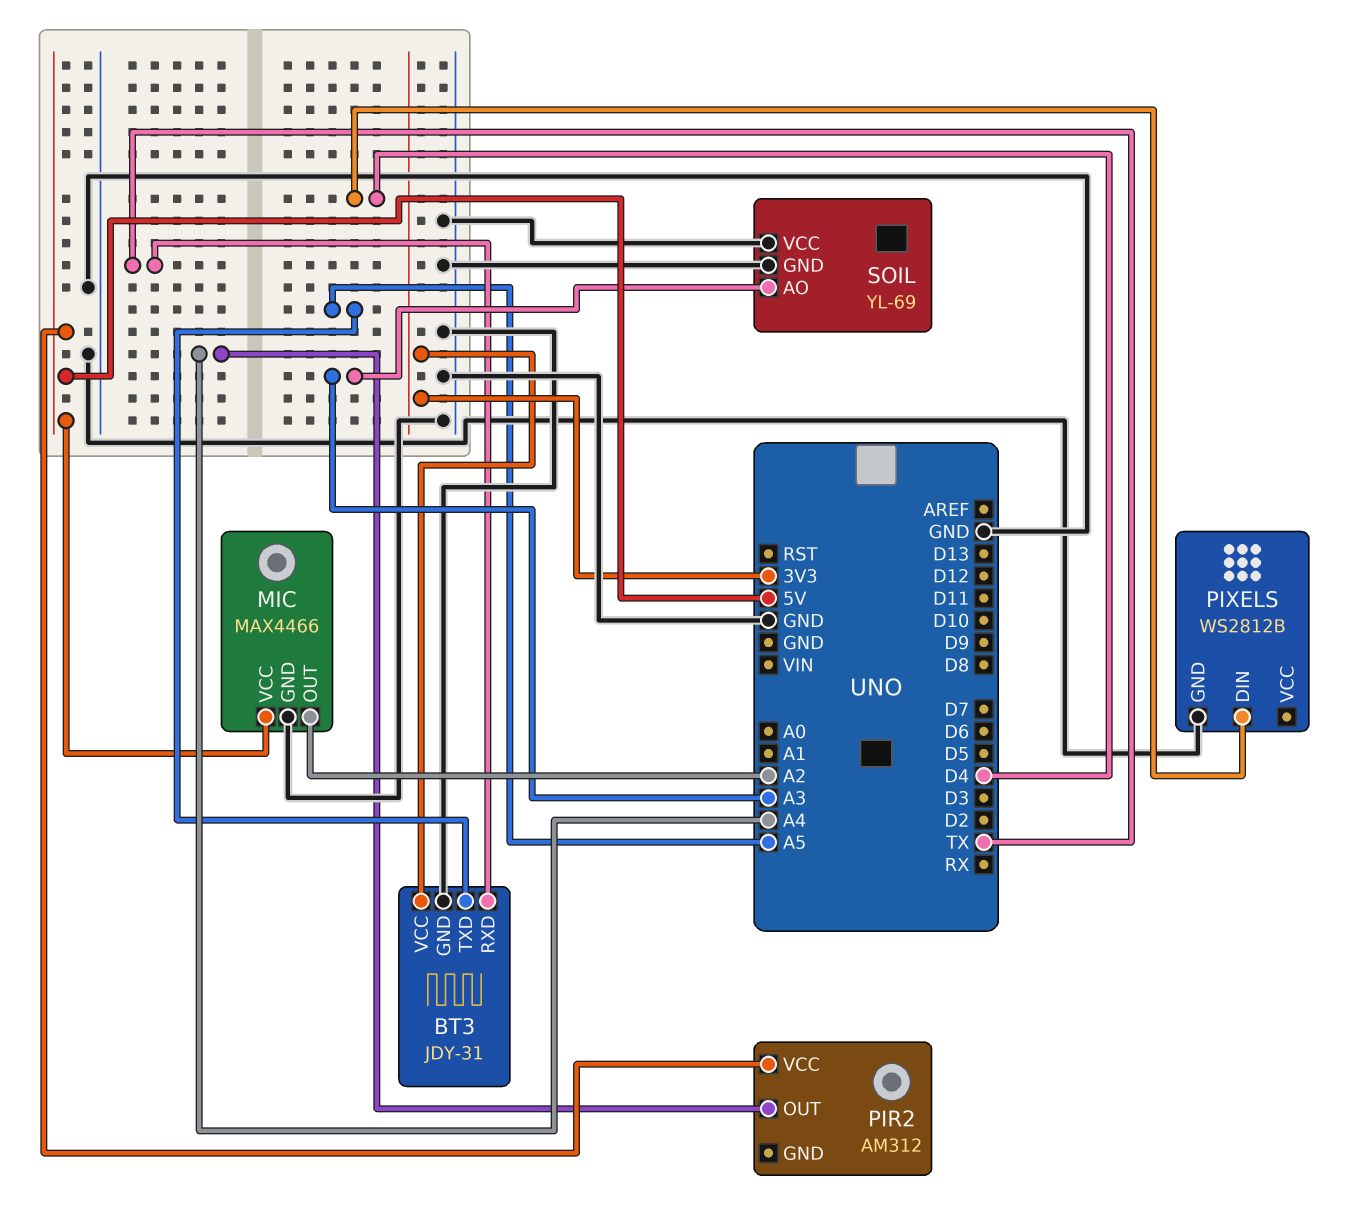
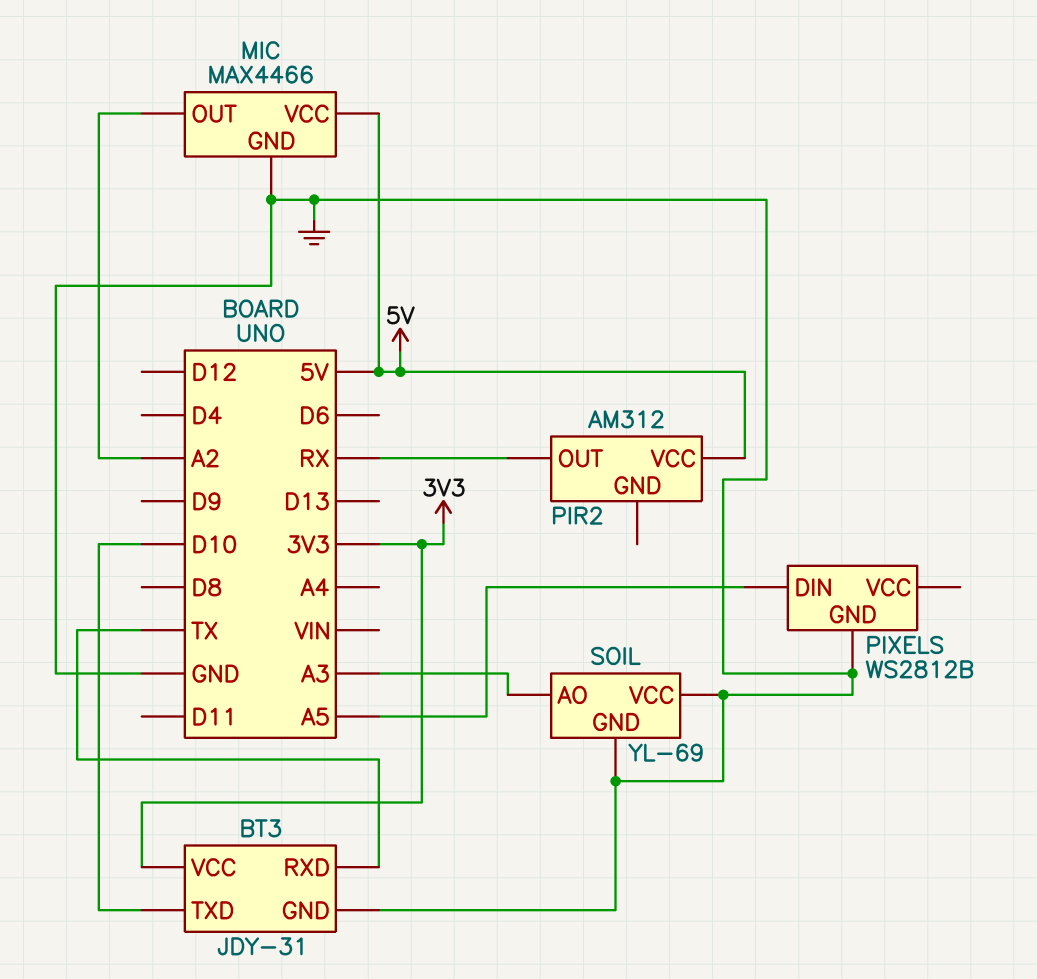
BT3 pin TXD: A5 -> D10
PIR2 pin OUT: A4 -> RX
PIXELS pin DIN: D4 -> A5

